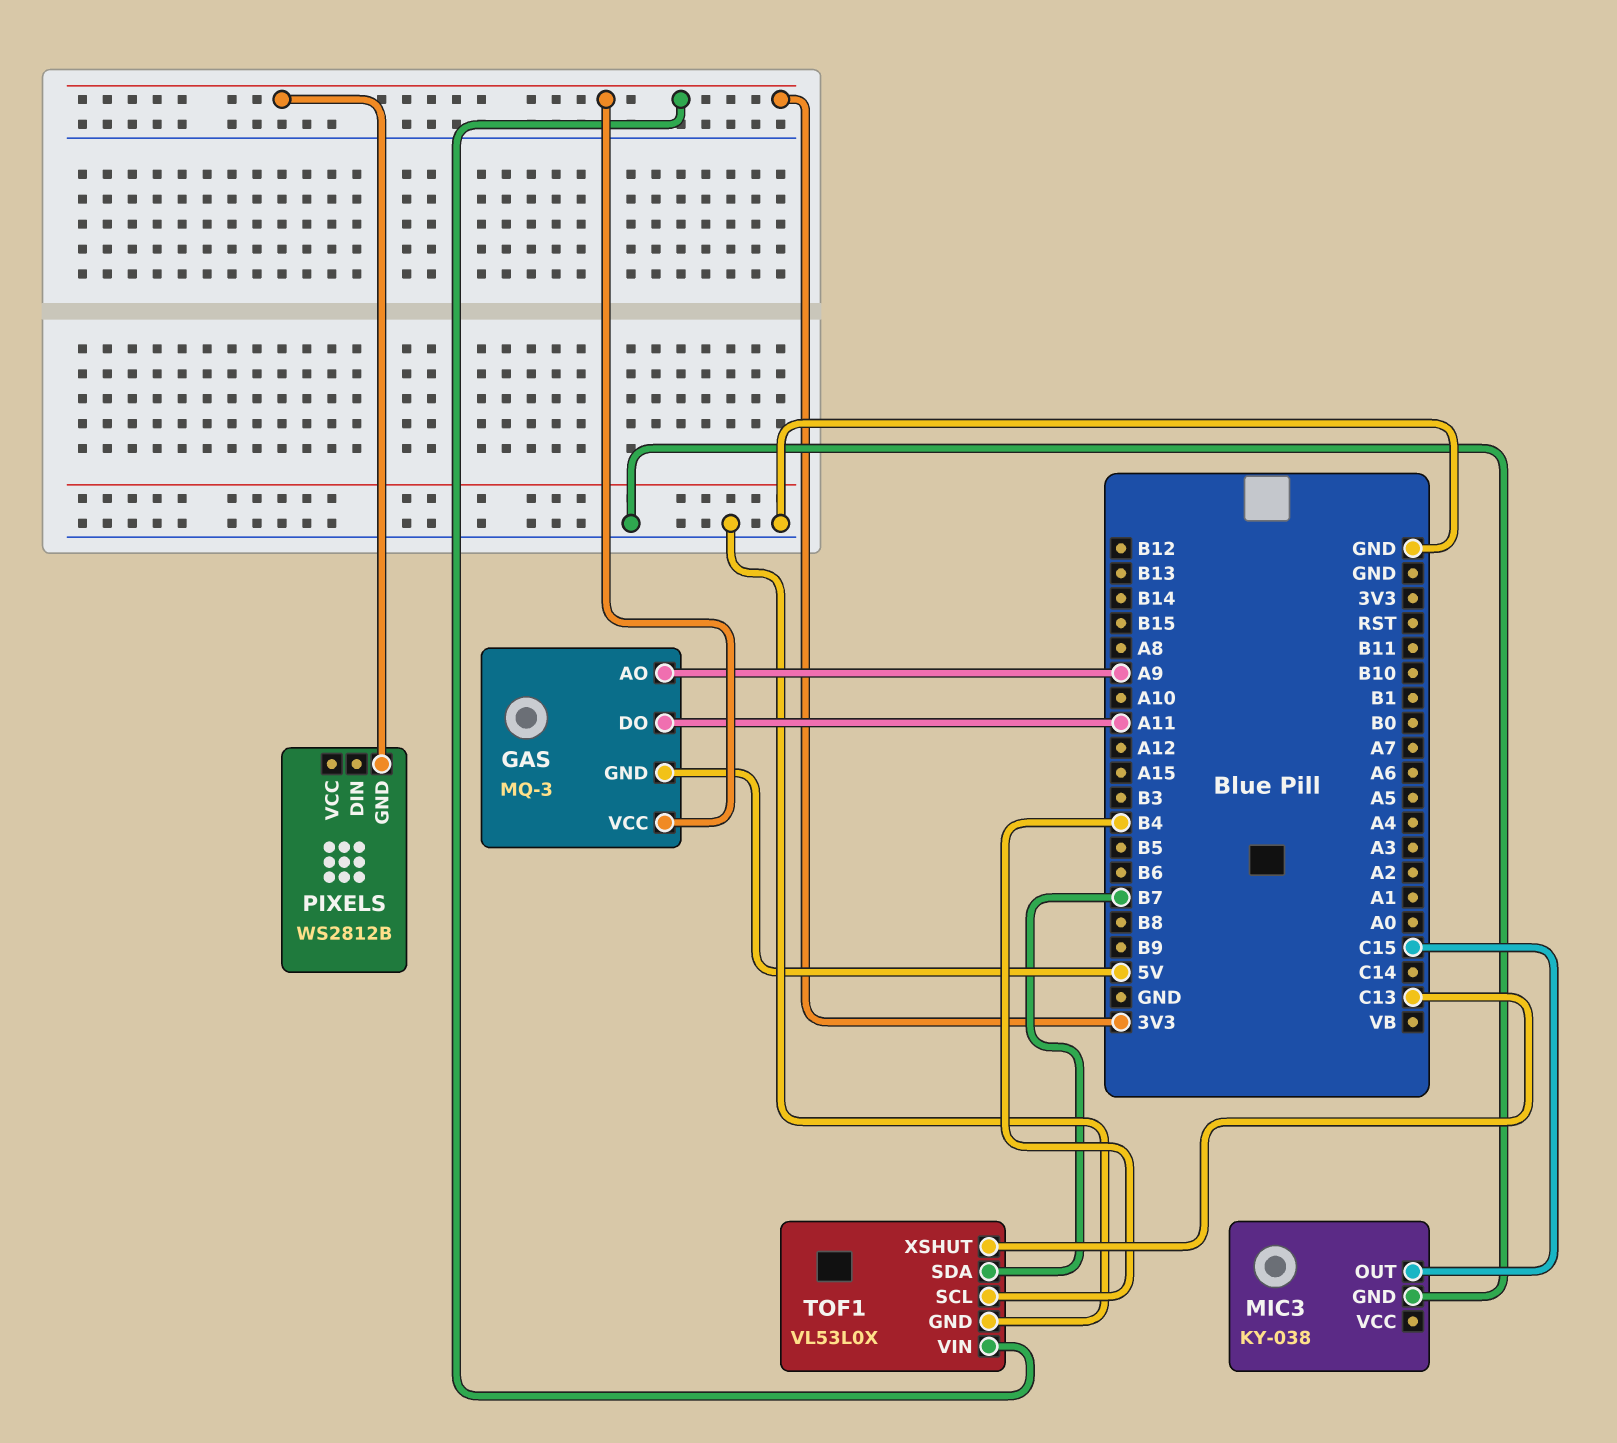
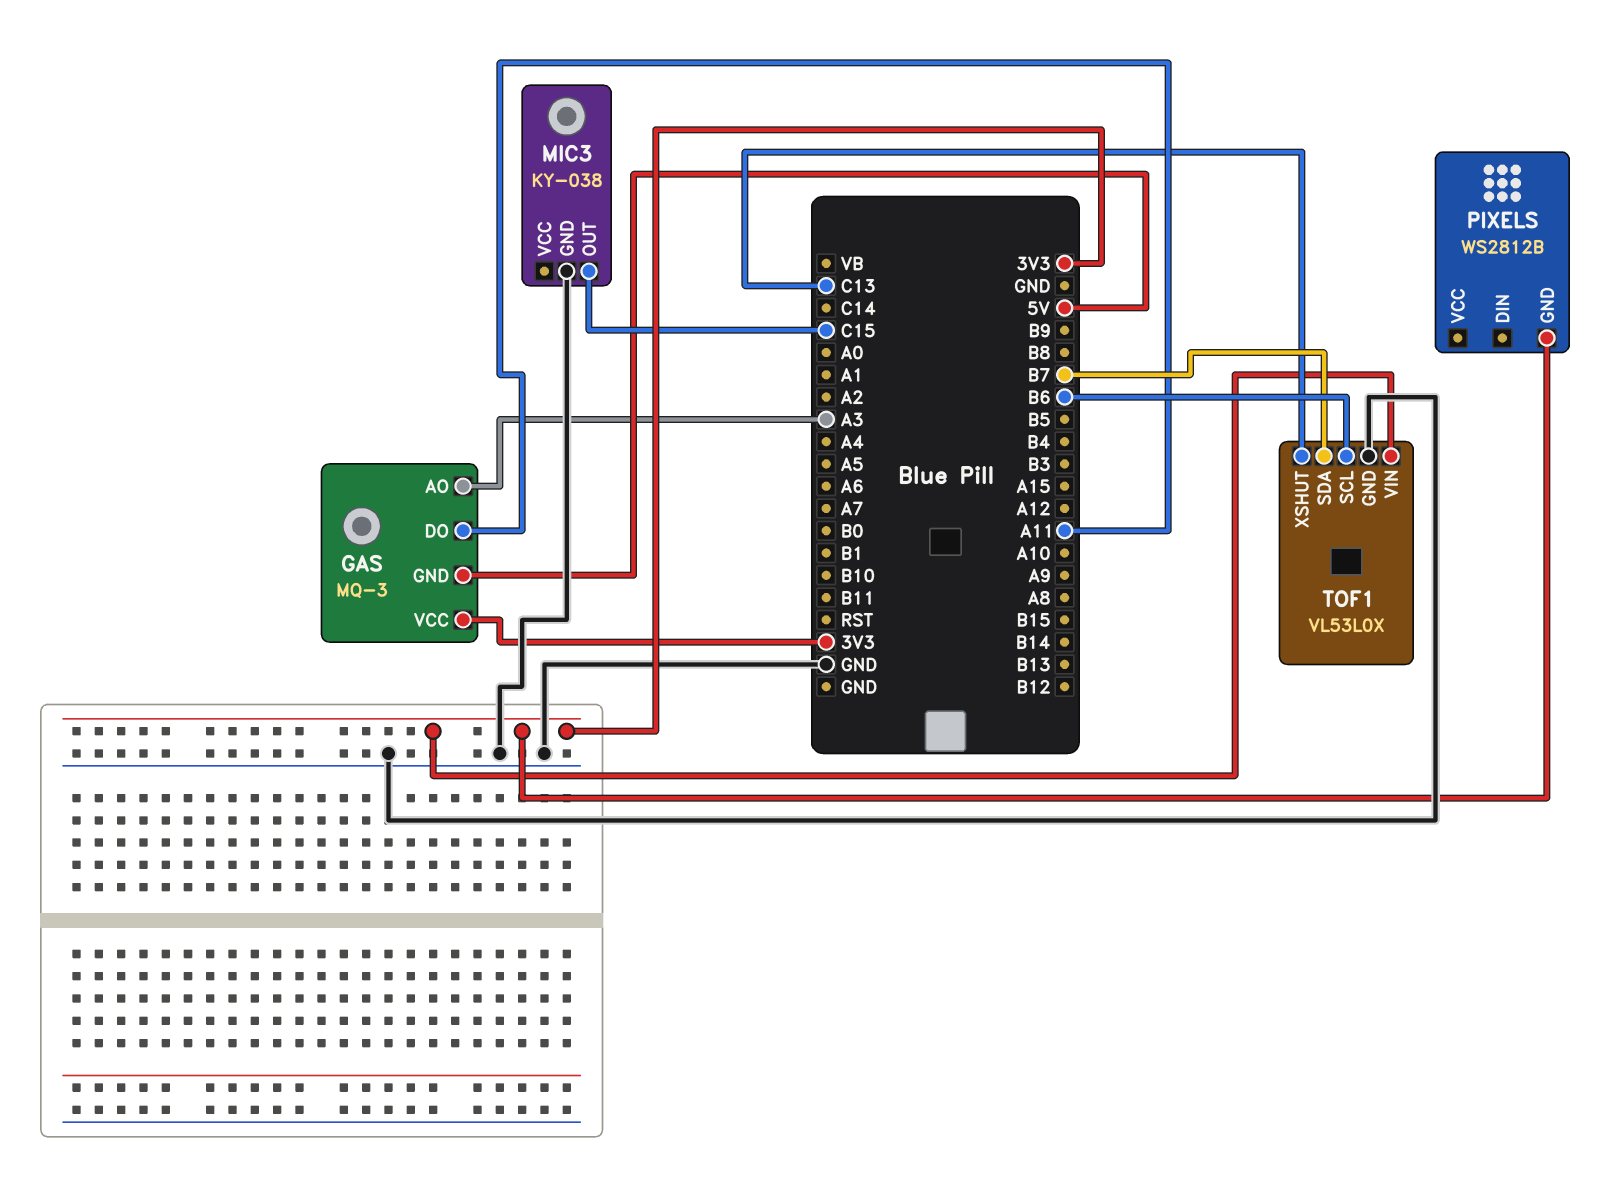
GAS pin AO: A9 -> A3
TOF1 pin SCL: B4 -> B6

